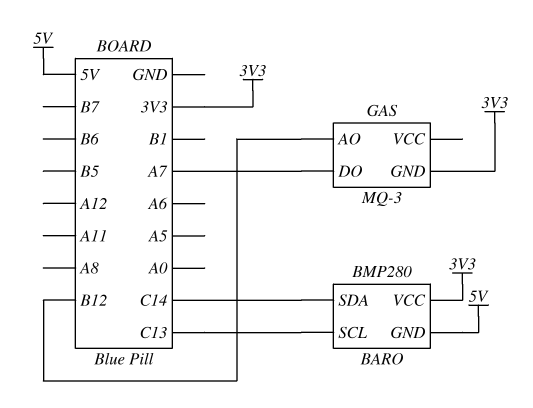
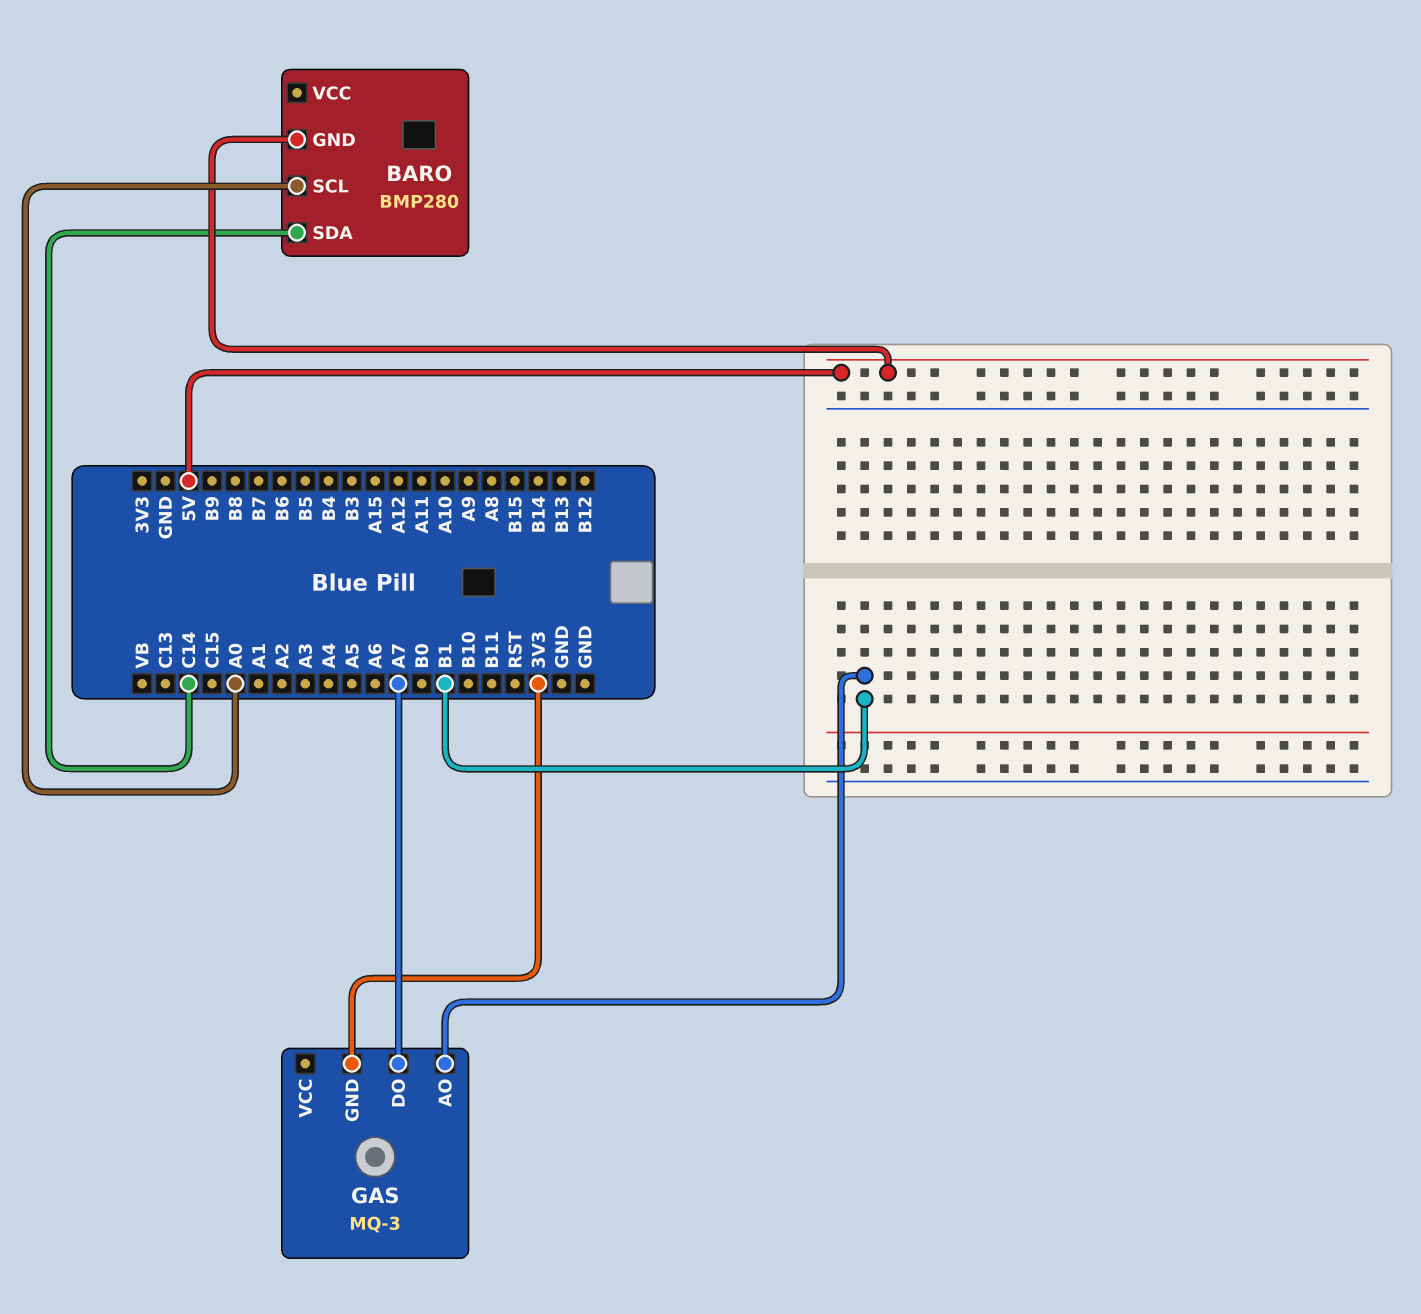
BARO pin SCL: C13 -> A0
BARO pin VCC: 3V3 -> none
GAS pin AO: B12 -> B1

